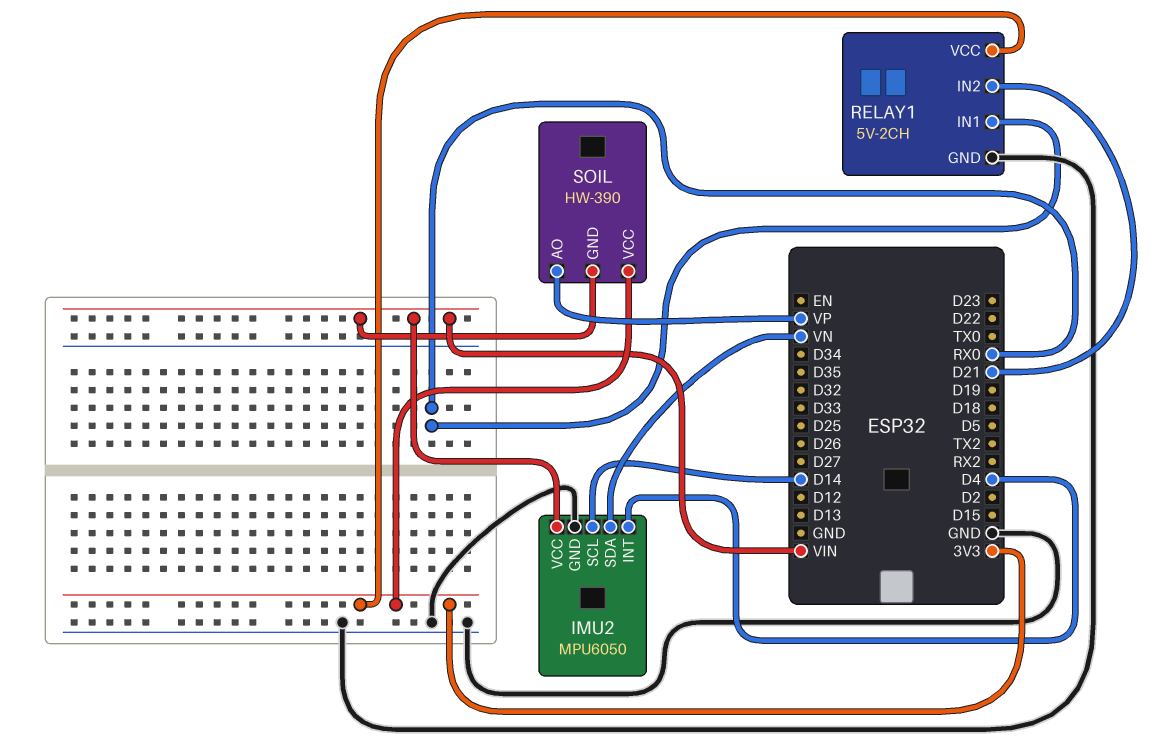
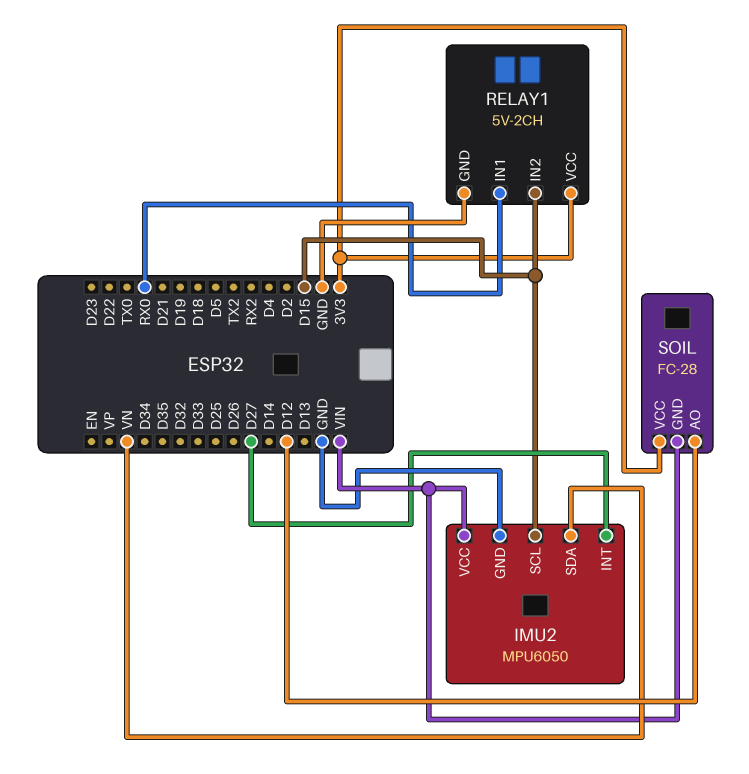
IMU2 pin INT: D4 -> D27
IMU2 pin SCL: D14 -> D15
RELAY1 pin IN2: D21 -> D15
SOIL: HW-390 -> FC-28
SOIL pin AO: VP -> D12

